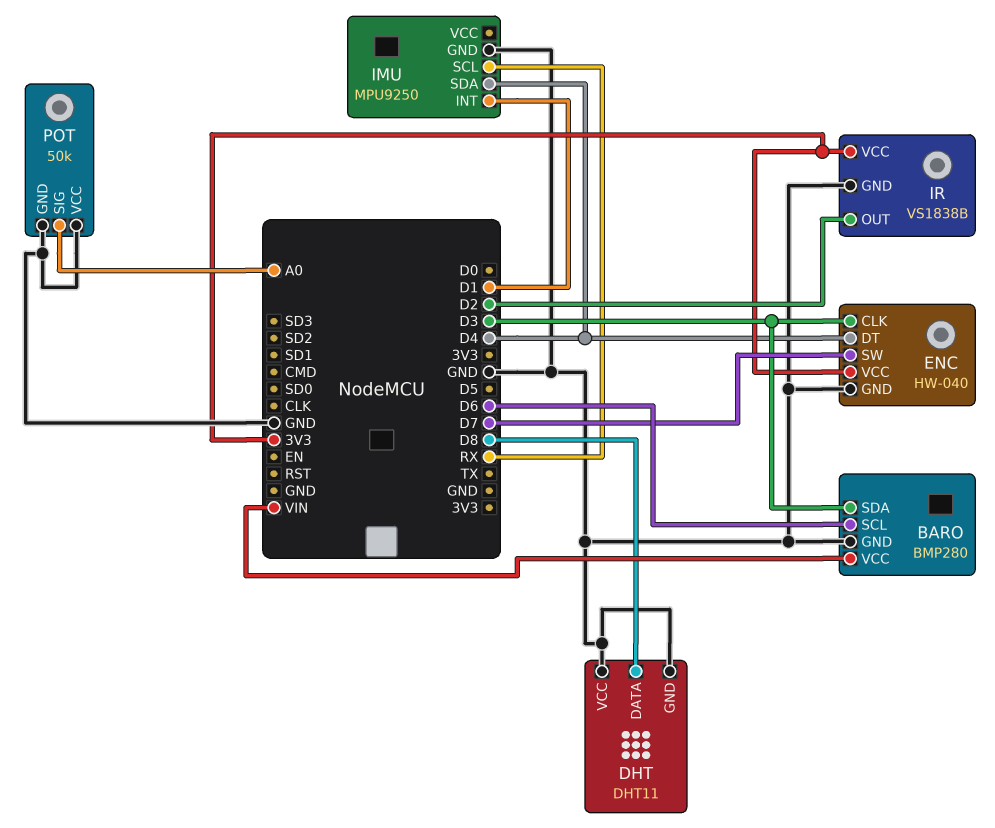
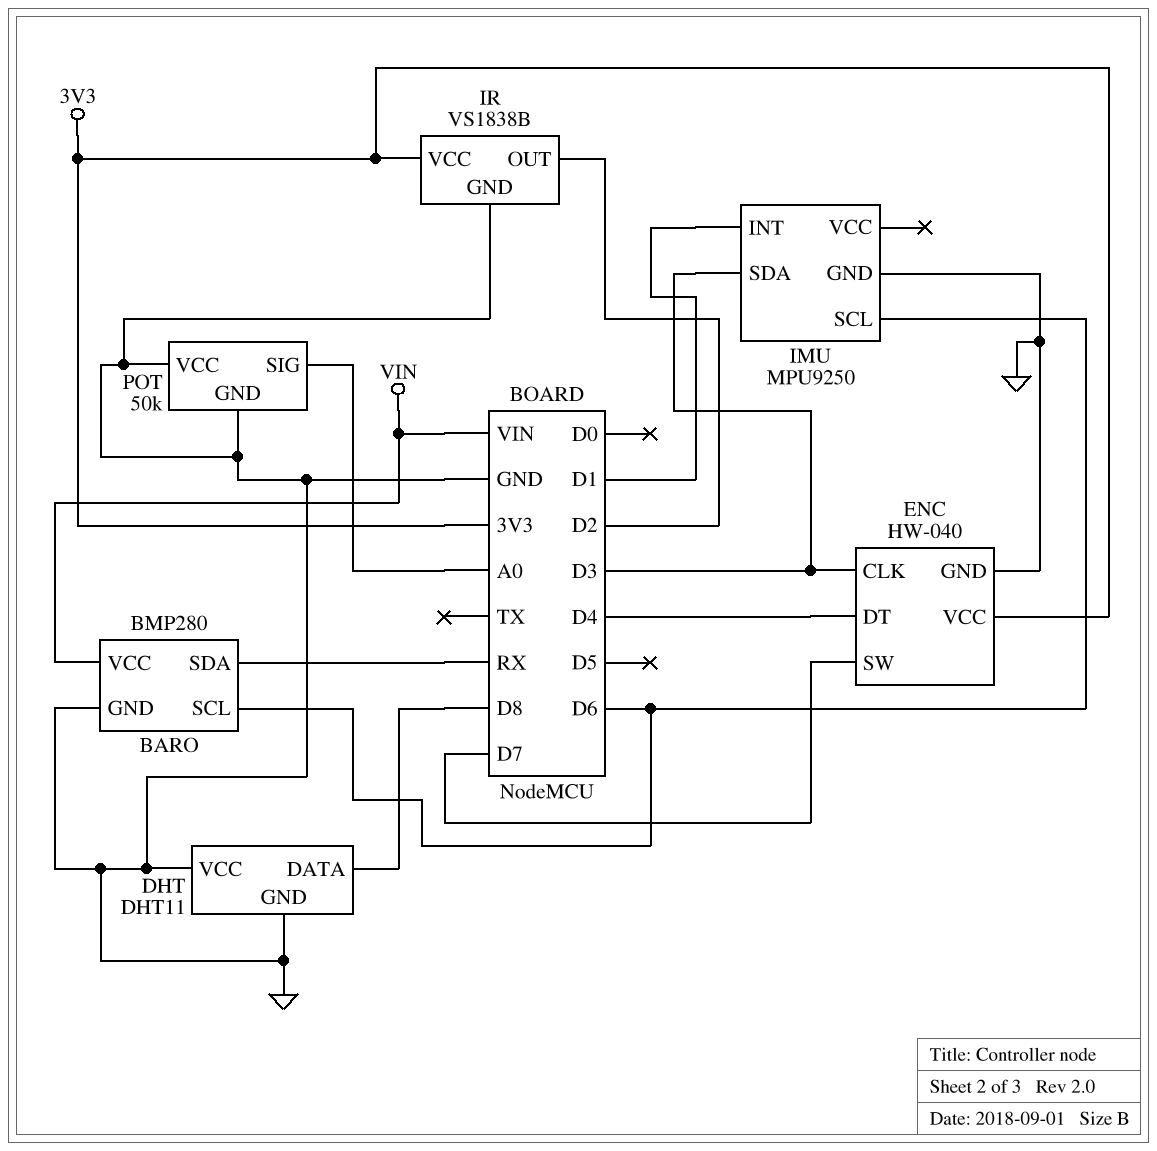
BARO pin SDA: D3 -> RX
IMU pin SCL: RX -> D6
IMU pin SDA: D4 -> D3

